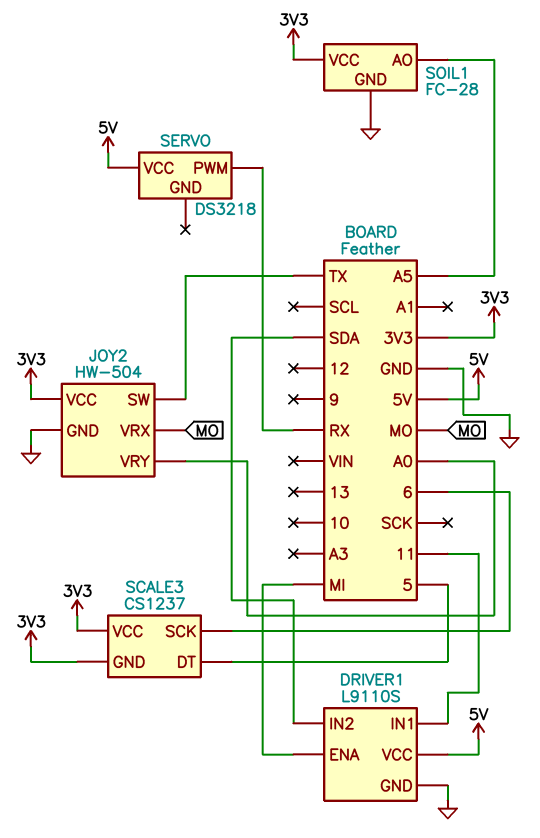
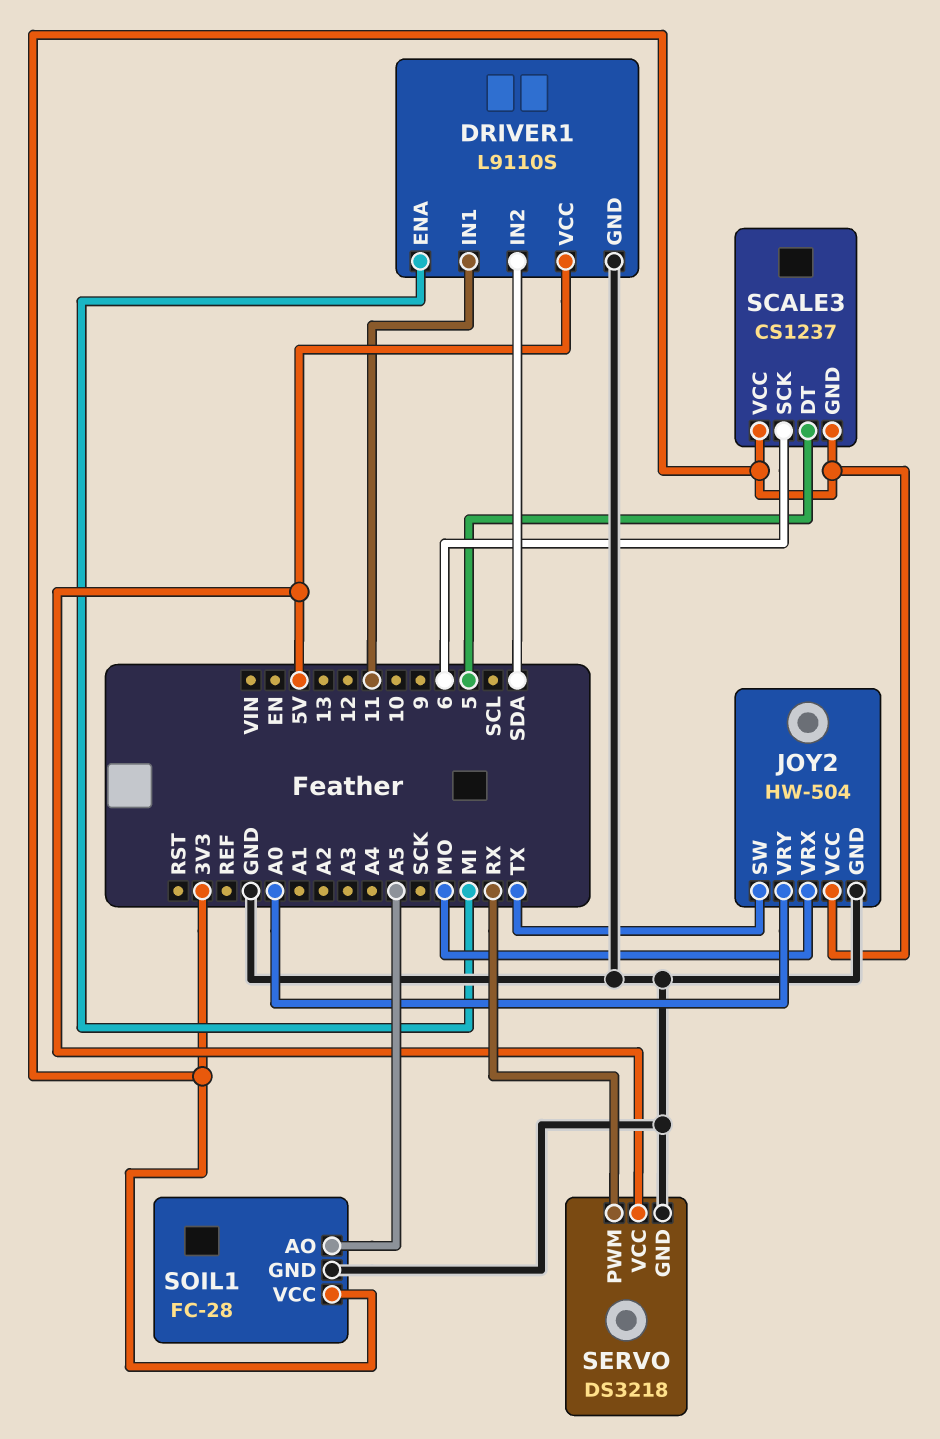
SERVO pin GND: none -> GND

